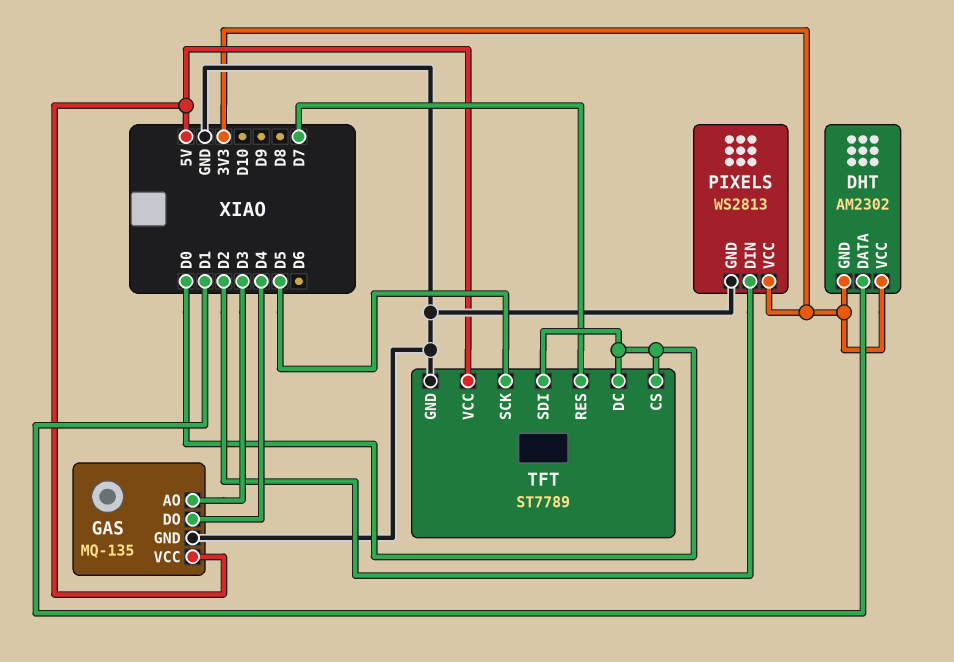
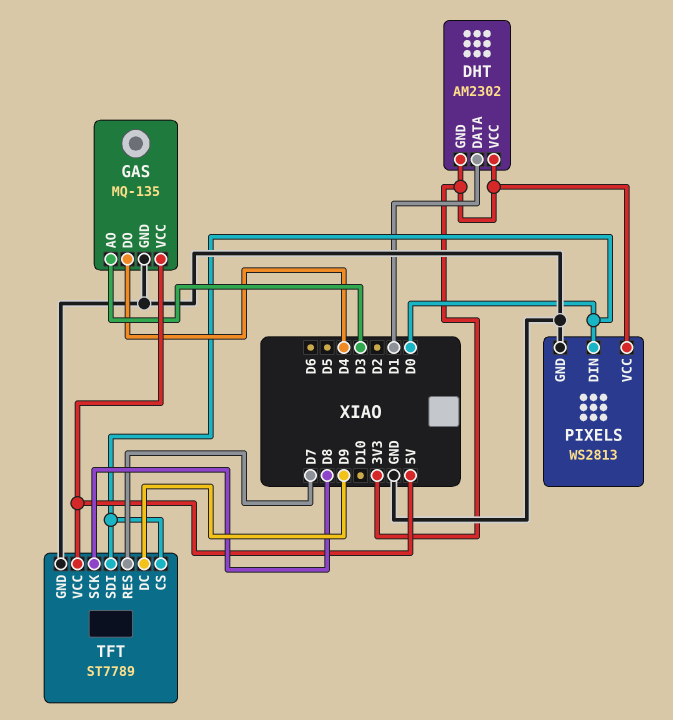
PIXELS pin DIN: D2 -> D0
TFT pin DC: D0 -> D9
TFT pin SCK: D5 -> D8

